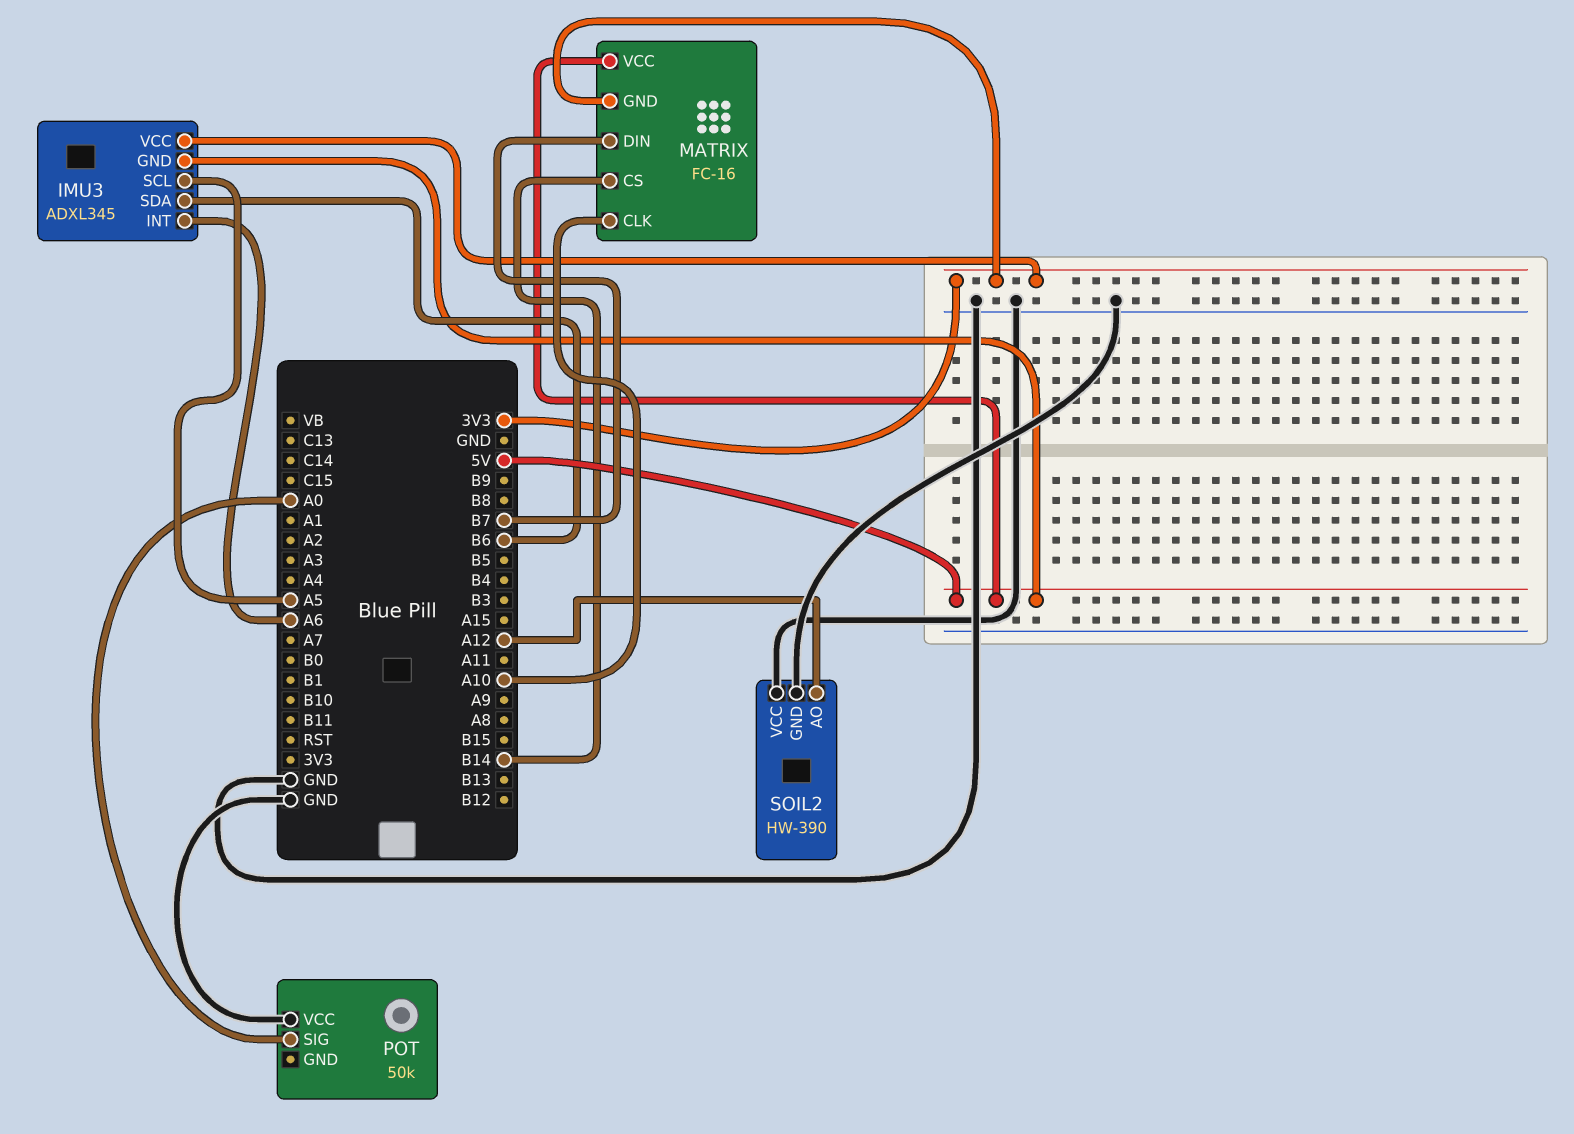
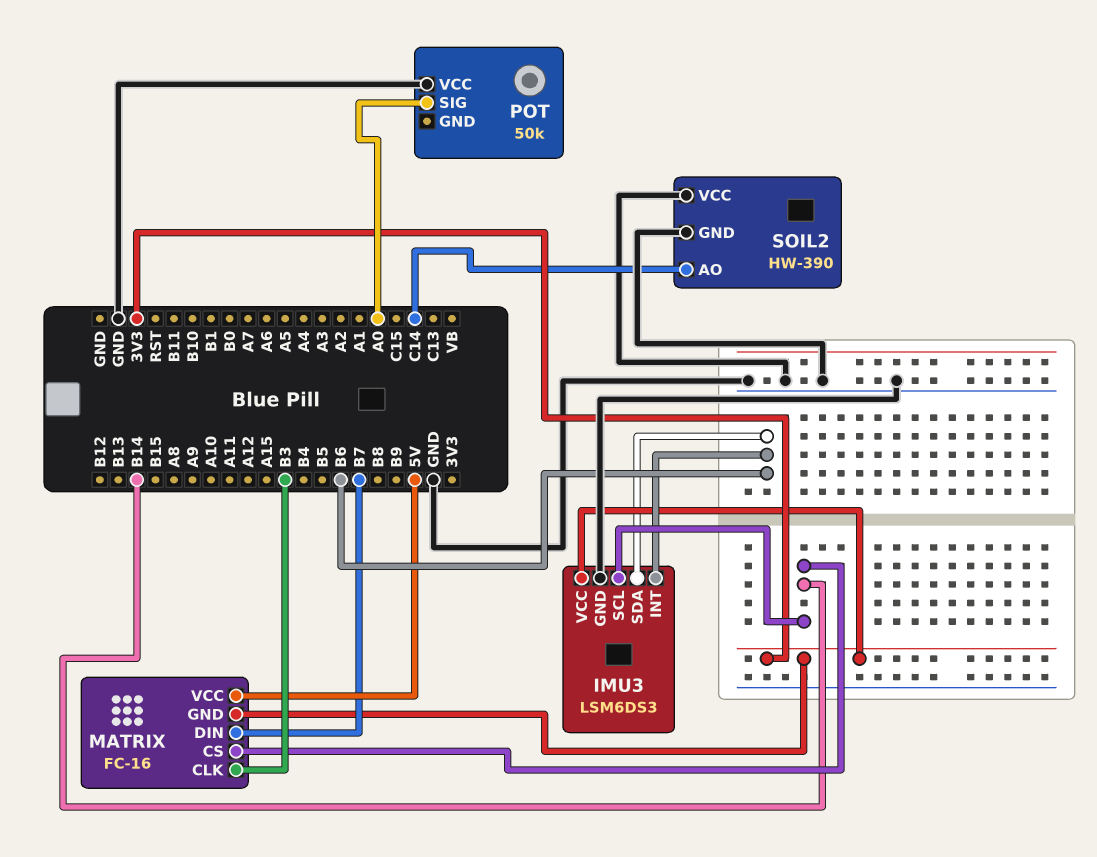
IMU3: ADXL345 -> LSM6DS3
IMU3 pin GND: 5V -> GND
IMU3 pin INT: A6 -> B6
IMU3 pin SCL: A5 -> B14
MATRIX pin CLK: A10 -> B3
SOIL2 pin AO: A12 -> C14

